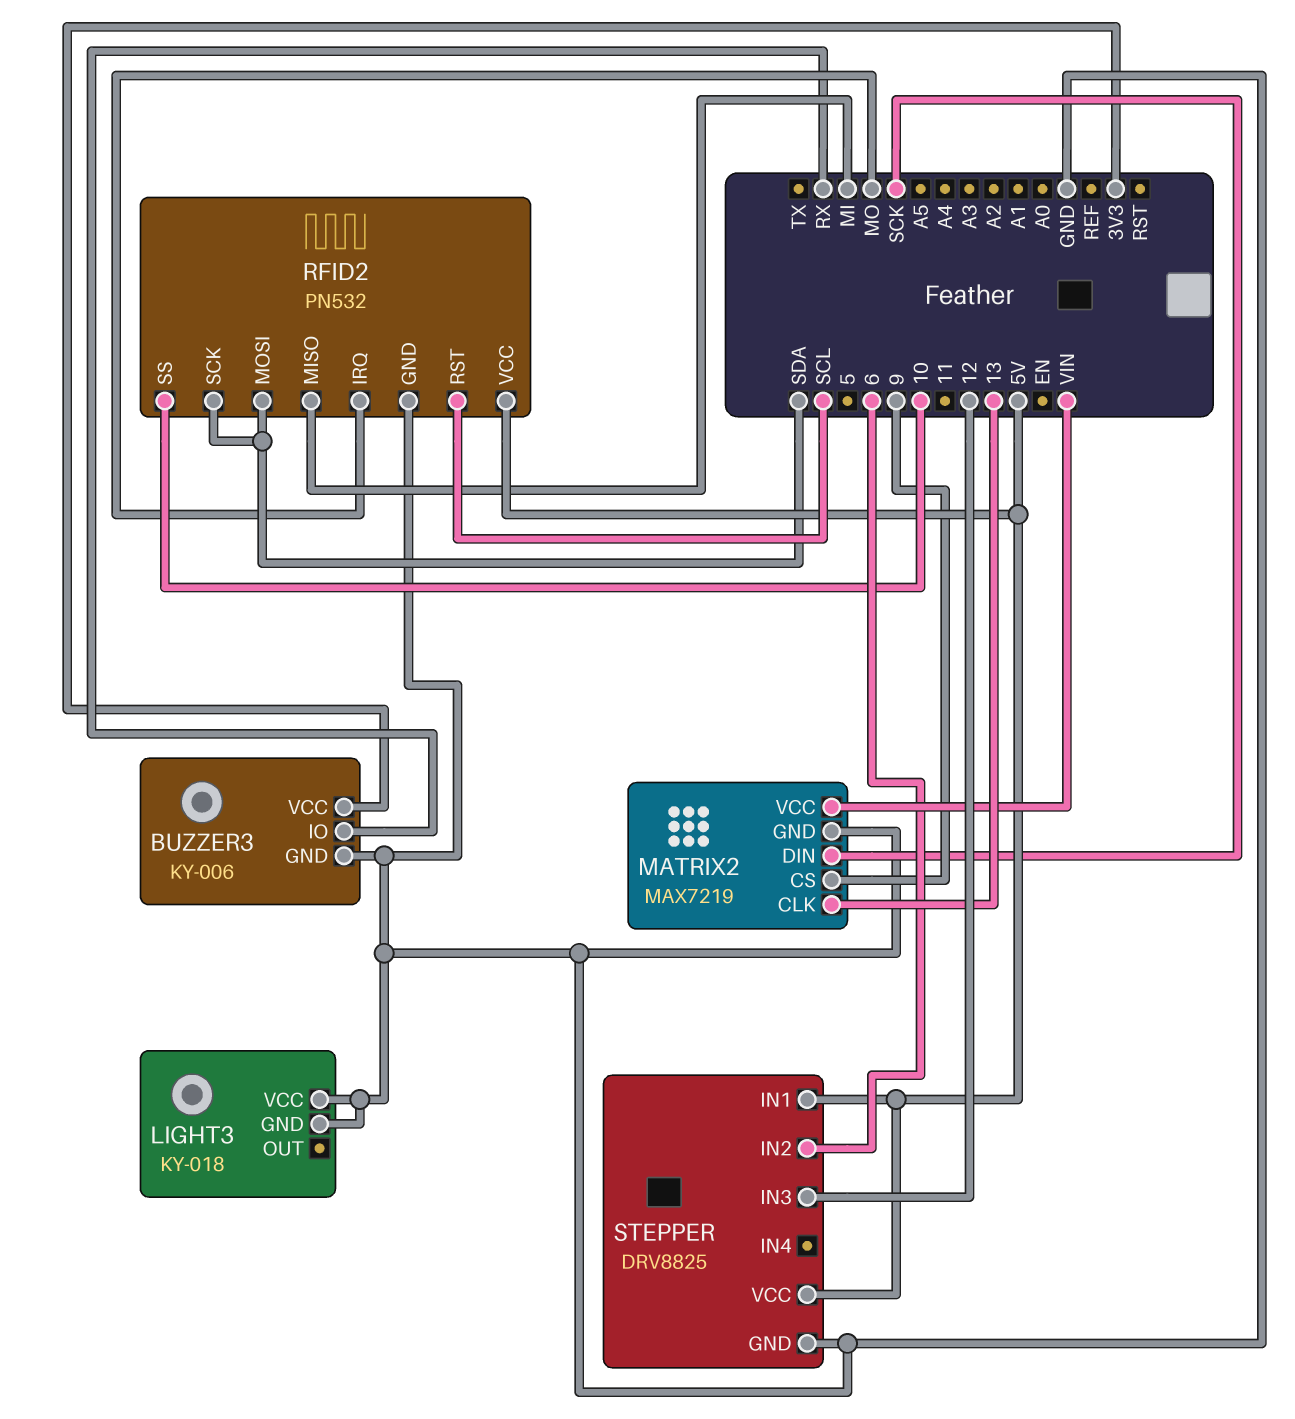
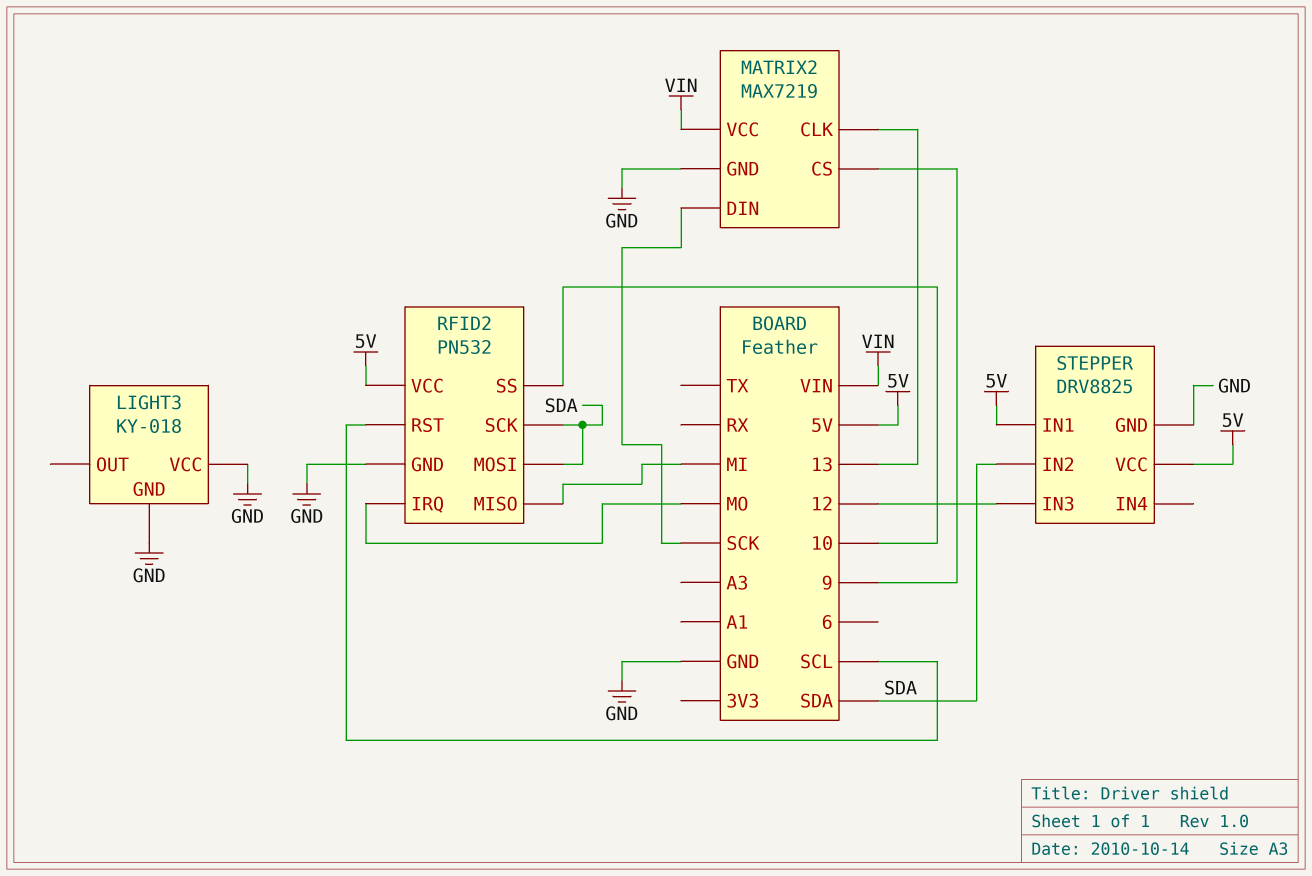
BUZZER3: KY-006 -> none
BUZZER3 pin GND: GND -> none
BUZZER3 pin IO: RX -> none
BUZZER3 pin VCC: 3V3 -> none
STEPPER pin IN2: 6 -> SDA

